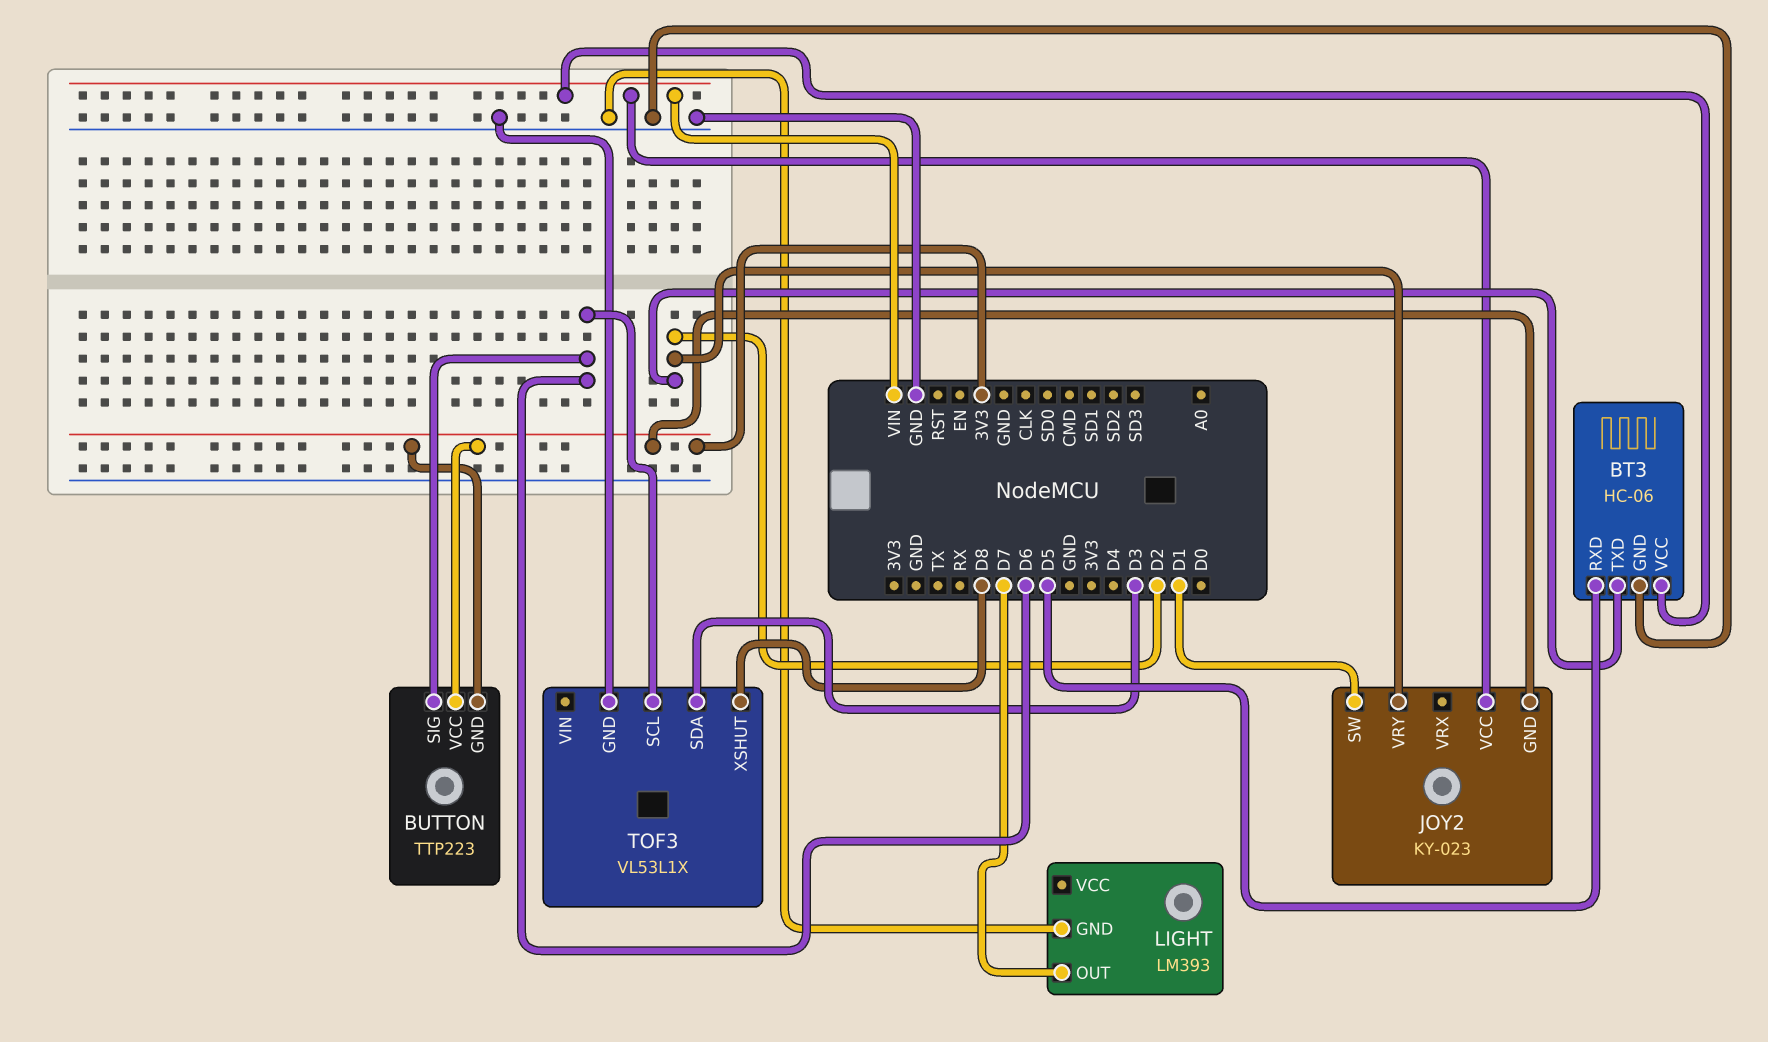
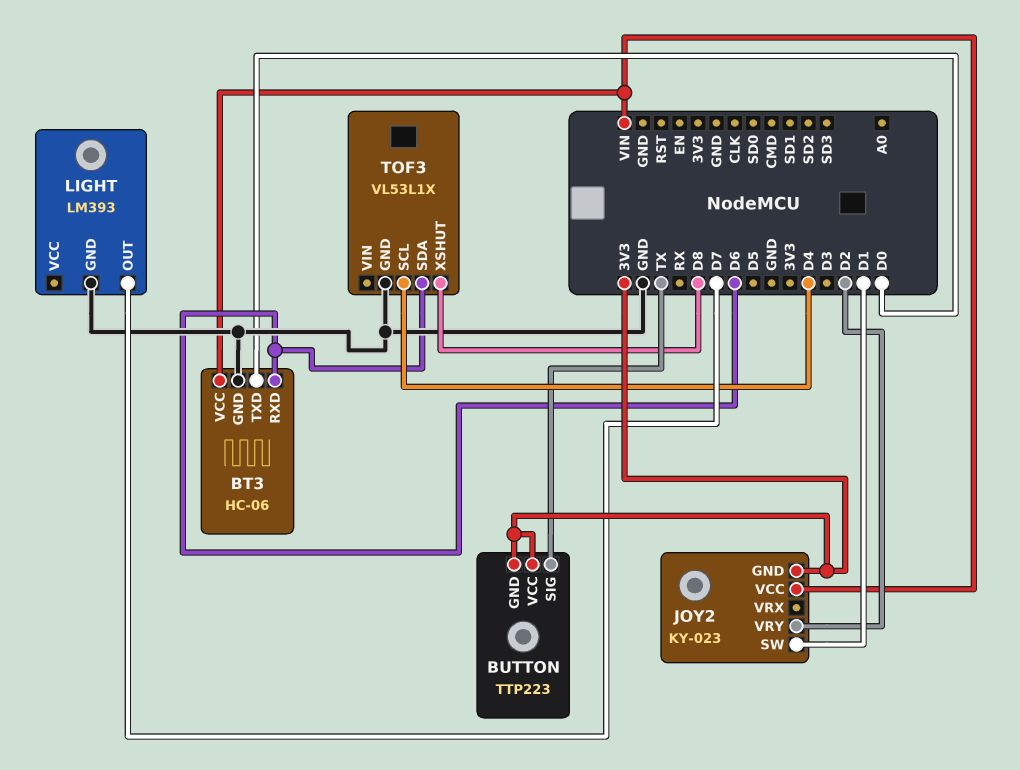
BT3 pin RXD: D5 -> D6
BT3 pin TXD: D2 -> D0
BUTTON pin SIG: D6 -> TX
TOF3 pin SCL: D6 -> D4
TOF3 pin SDA: D3 -> D6

